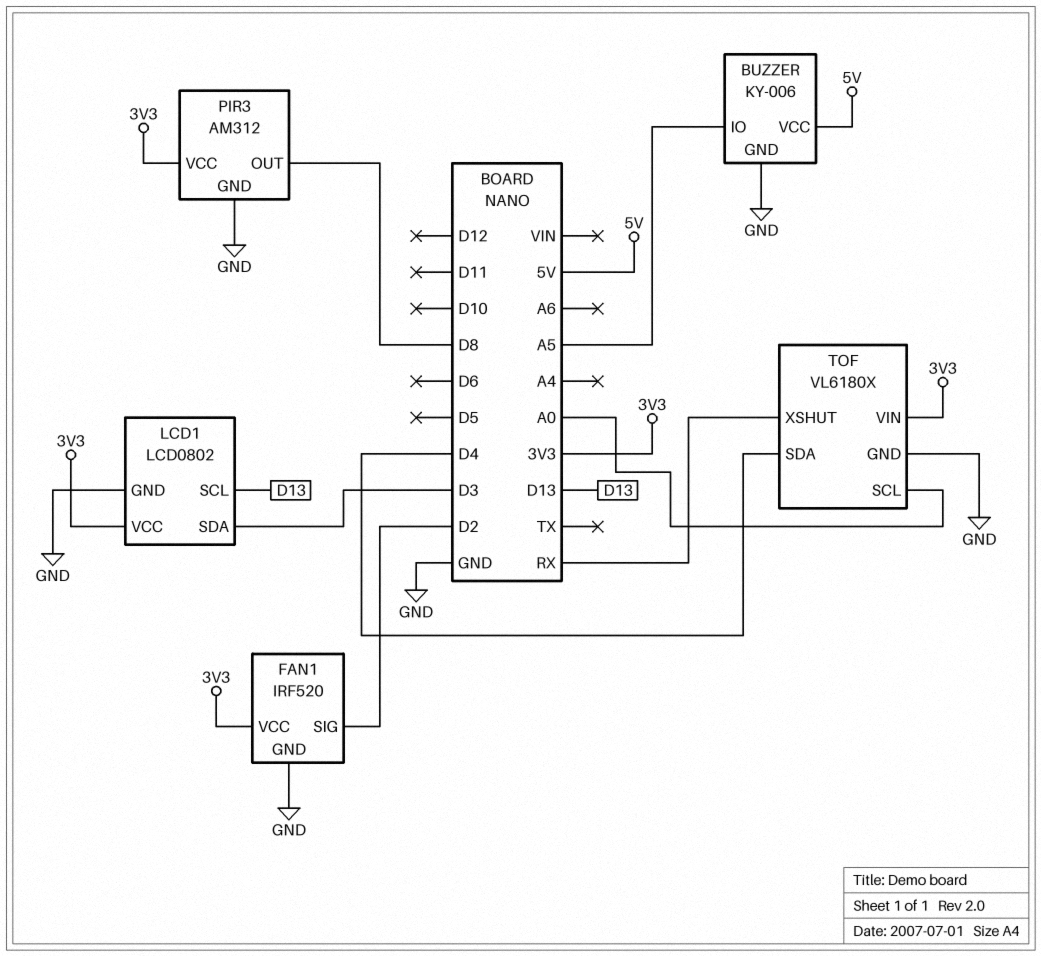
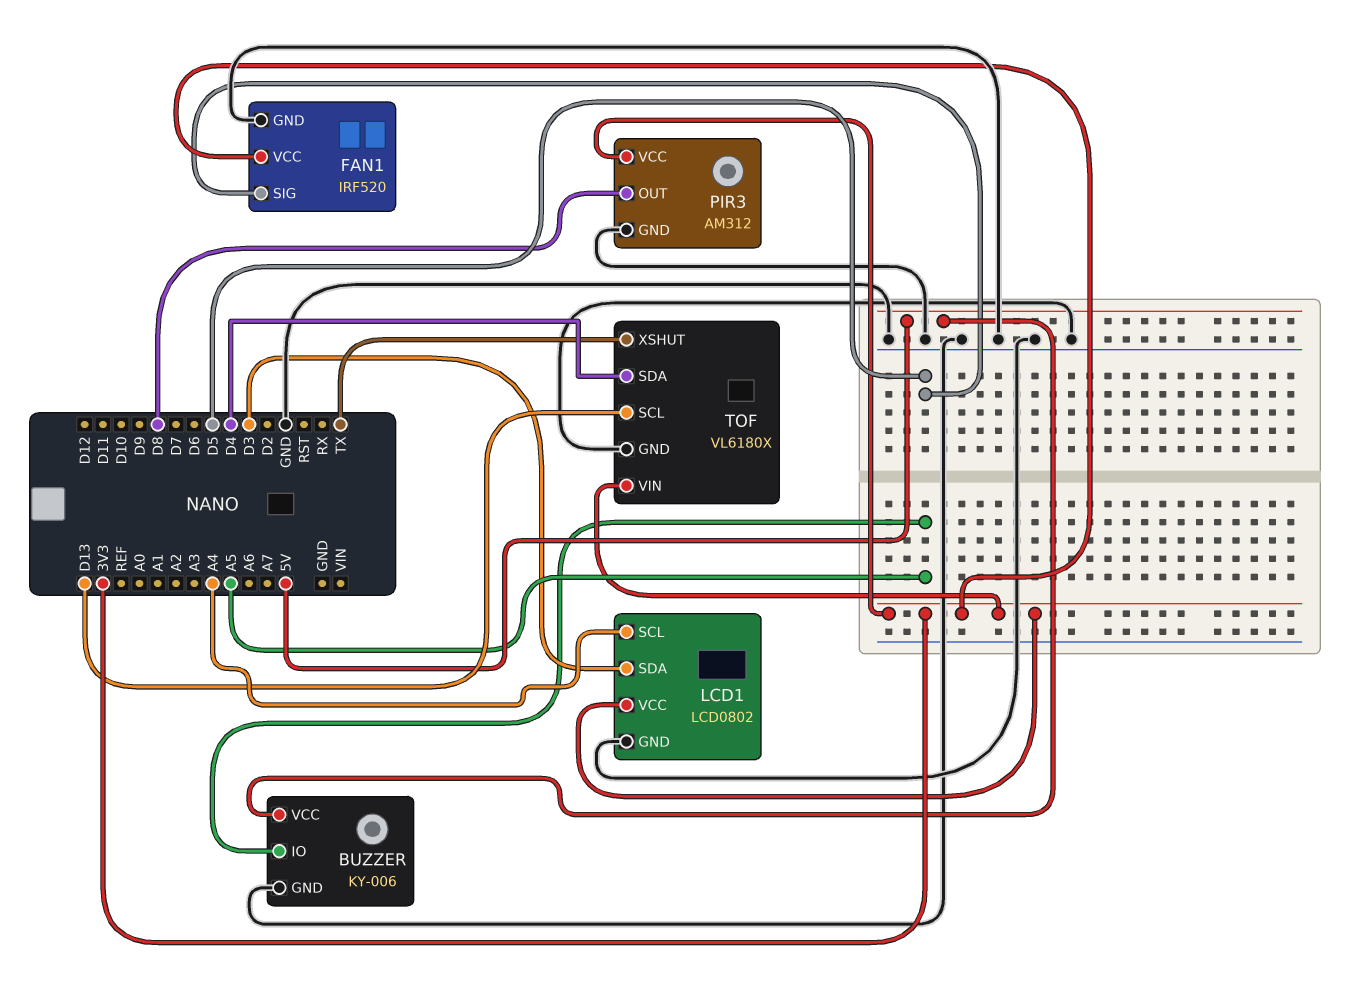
FAN1 pin SIG: D2 -> D5
LCD1 pin SCL: D13 -> A4
TOF pin SCL: A0 -> D13
TOF pin XSHUT: RX -> TX

